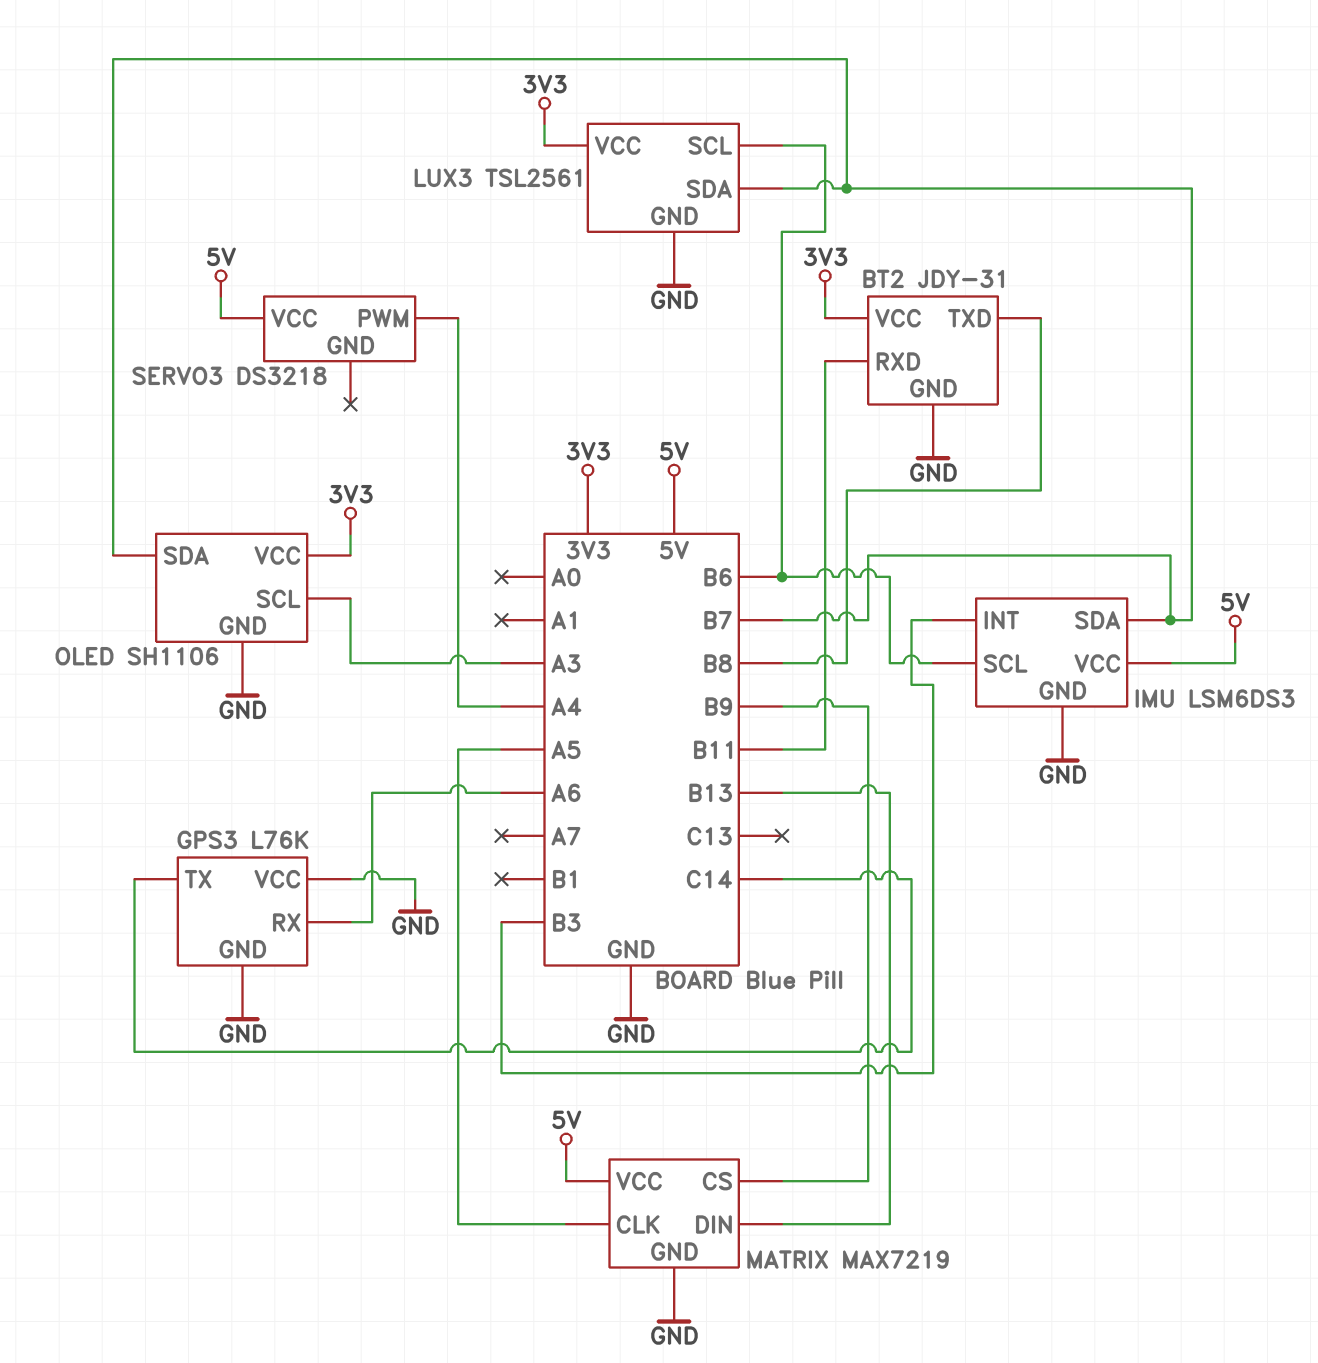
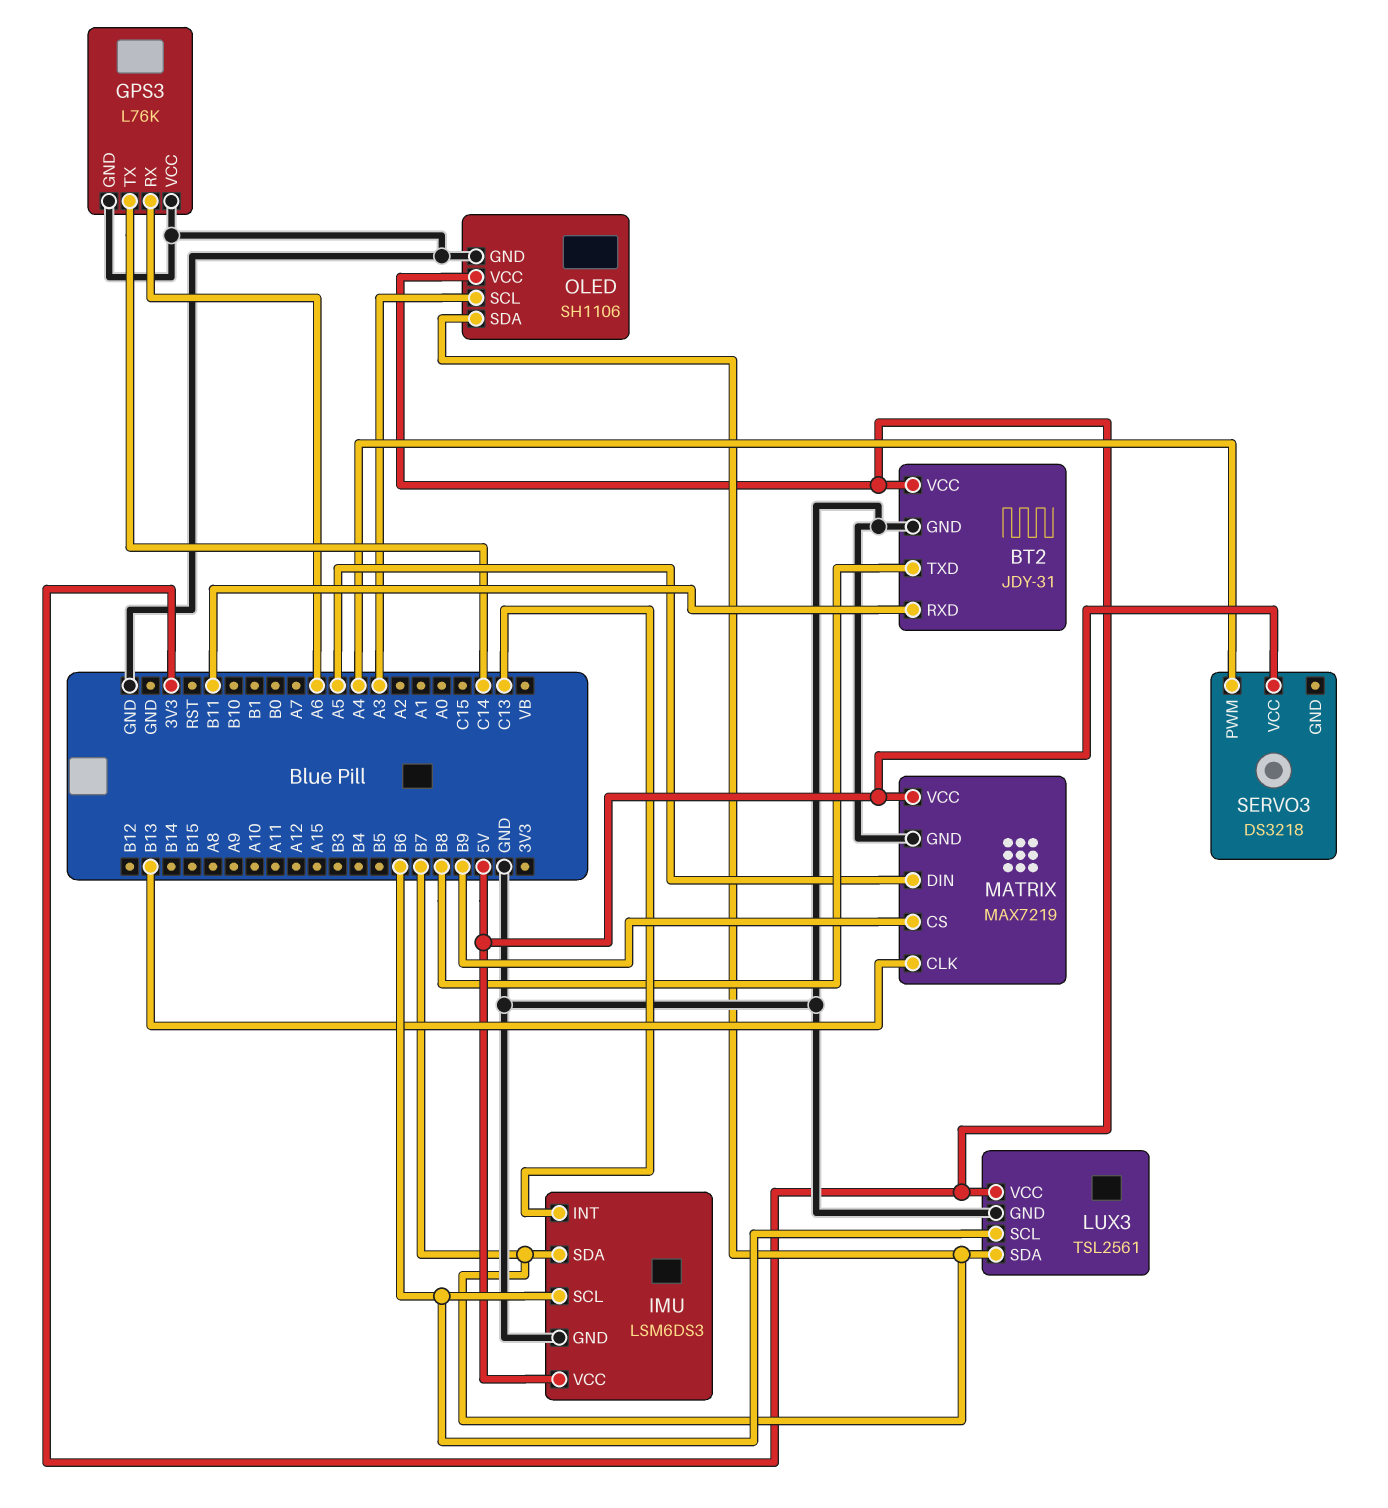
IMU pin INT: B3 -> C13
MATRIX pin CLK: A5 -> B13
MATRIX pin DIN: B13 -> A5

